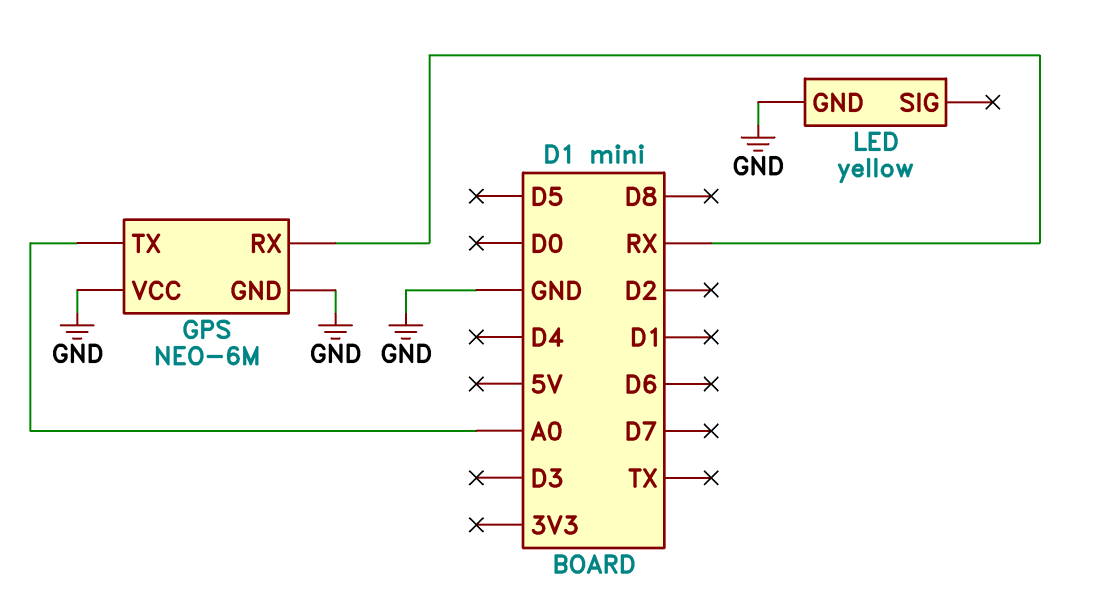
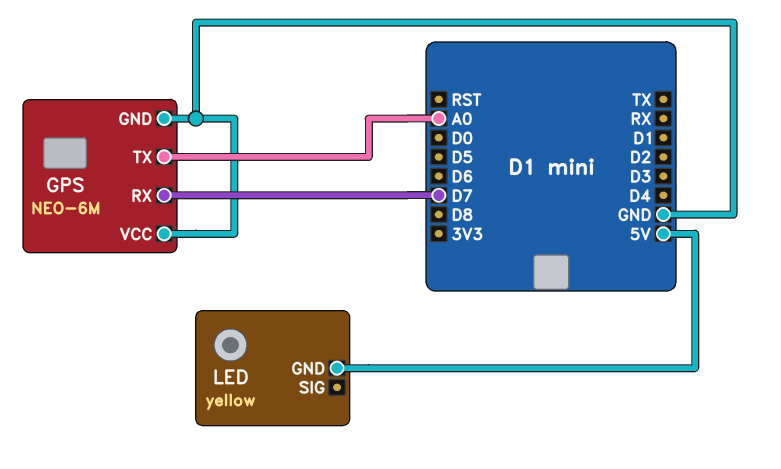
GPS pin RX: RX -> D7
LED pin GND: GND -> 5V

